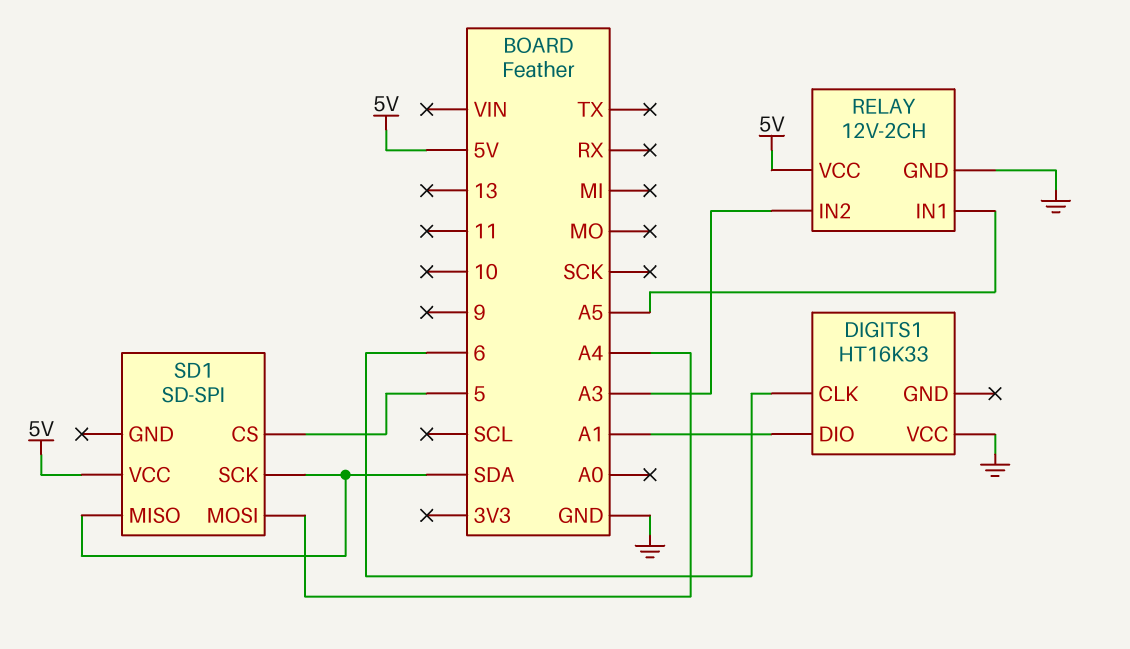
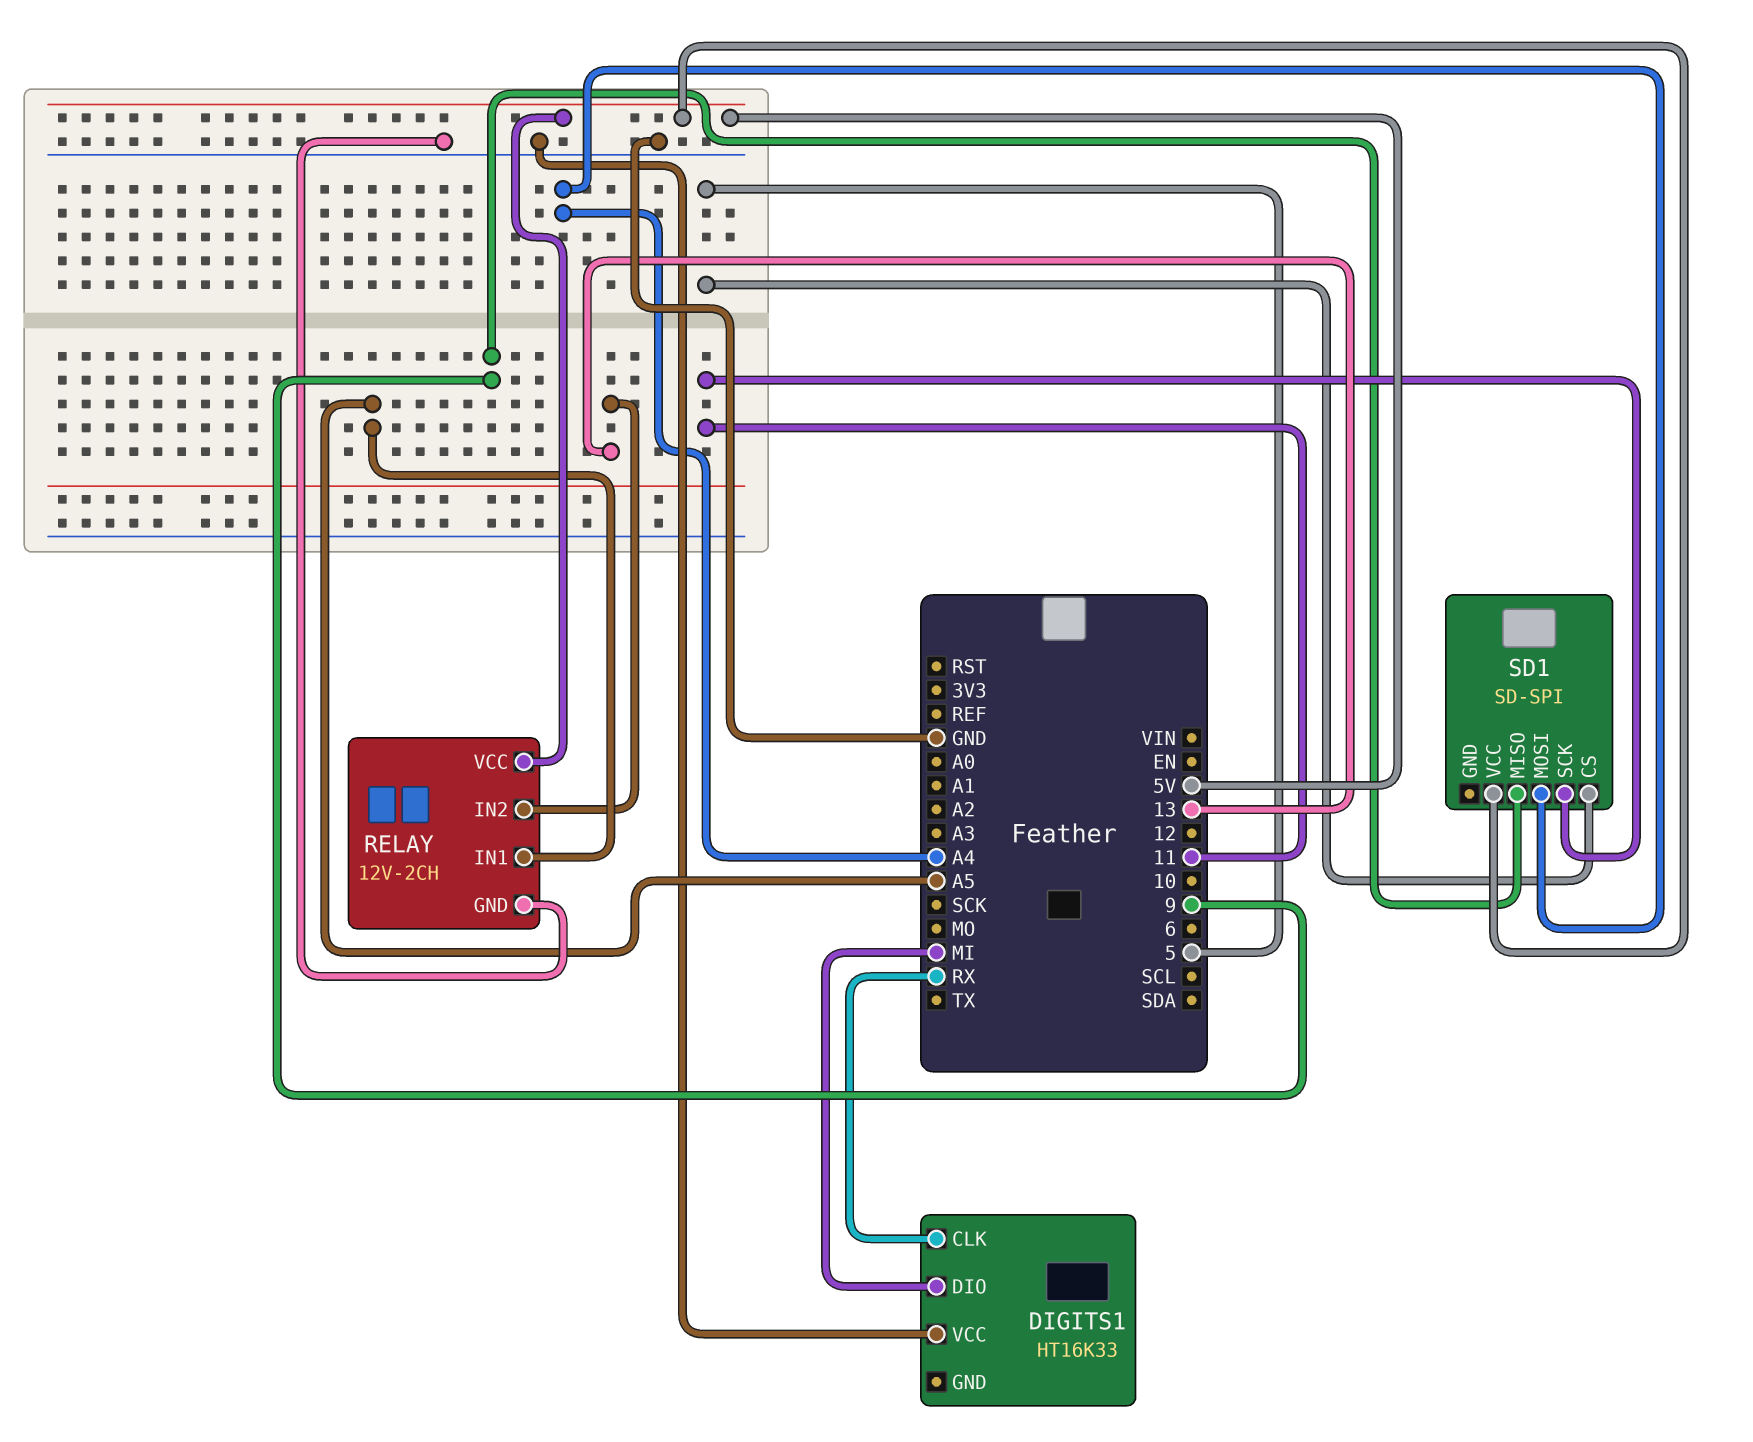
DIGITS1 pin CLK: 6 -> RX
DIGITS1 pin DIO: A1 -> MI
RELAY pin IN2: A3 -> 13
SD1 pin MISO: SDA -> 9
SD1 pin SCK: SDA -> 11

